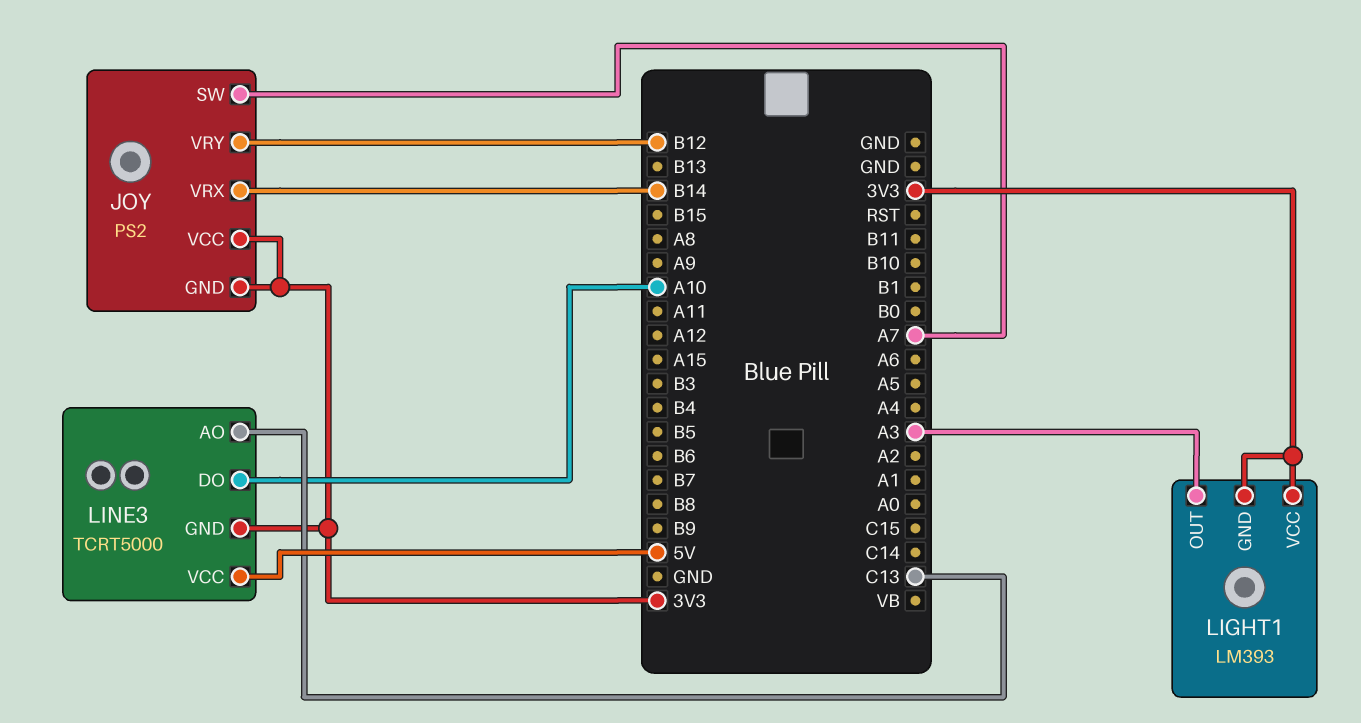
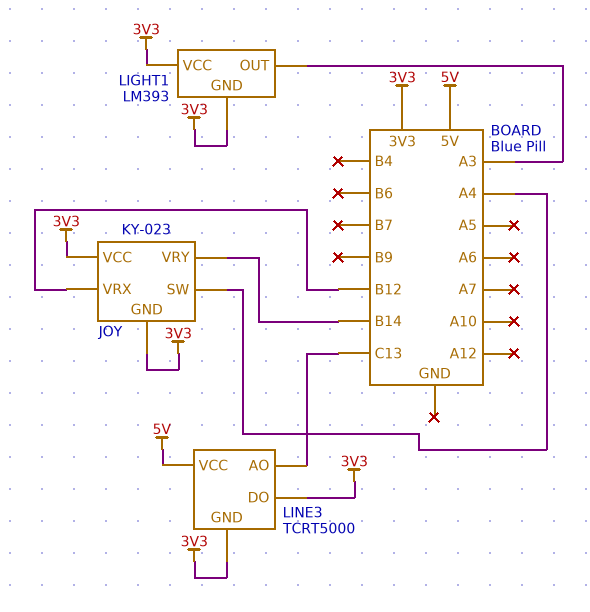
JOY: PS2 -> KY-023
JOY pin SW: A7 -> A4
JOY pin VRX: B14 -> B12
JOY pin VRY: B12 -> B14
LINE3 pin DO: A10 -> 3V3

